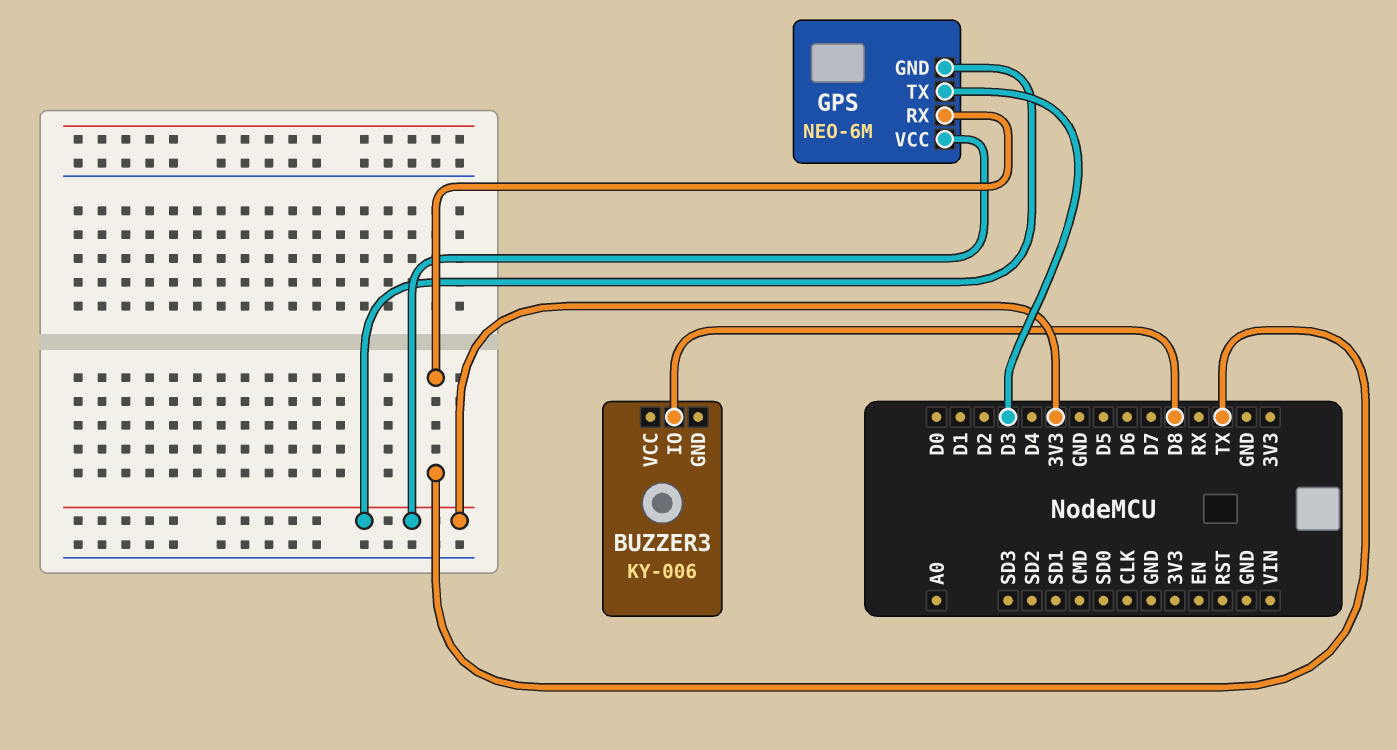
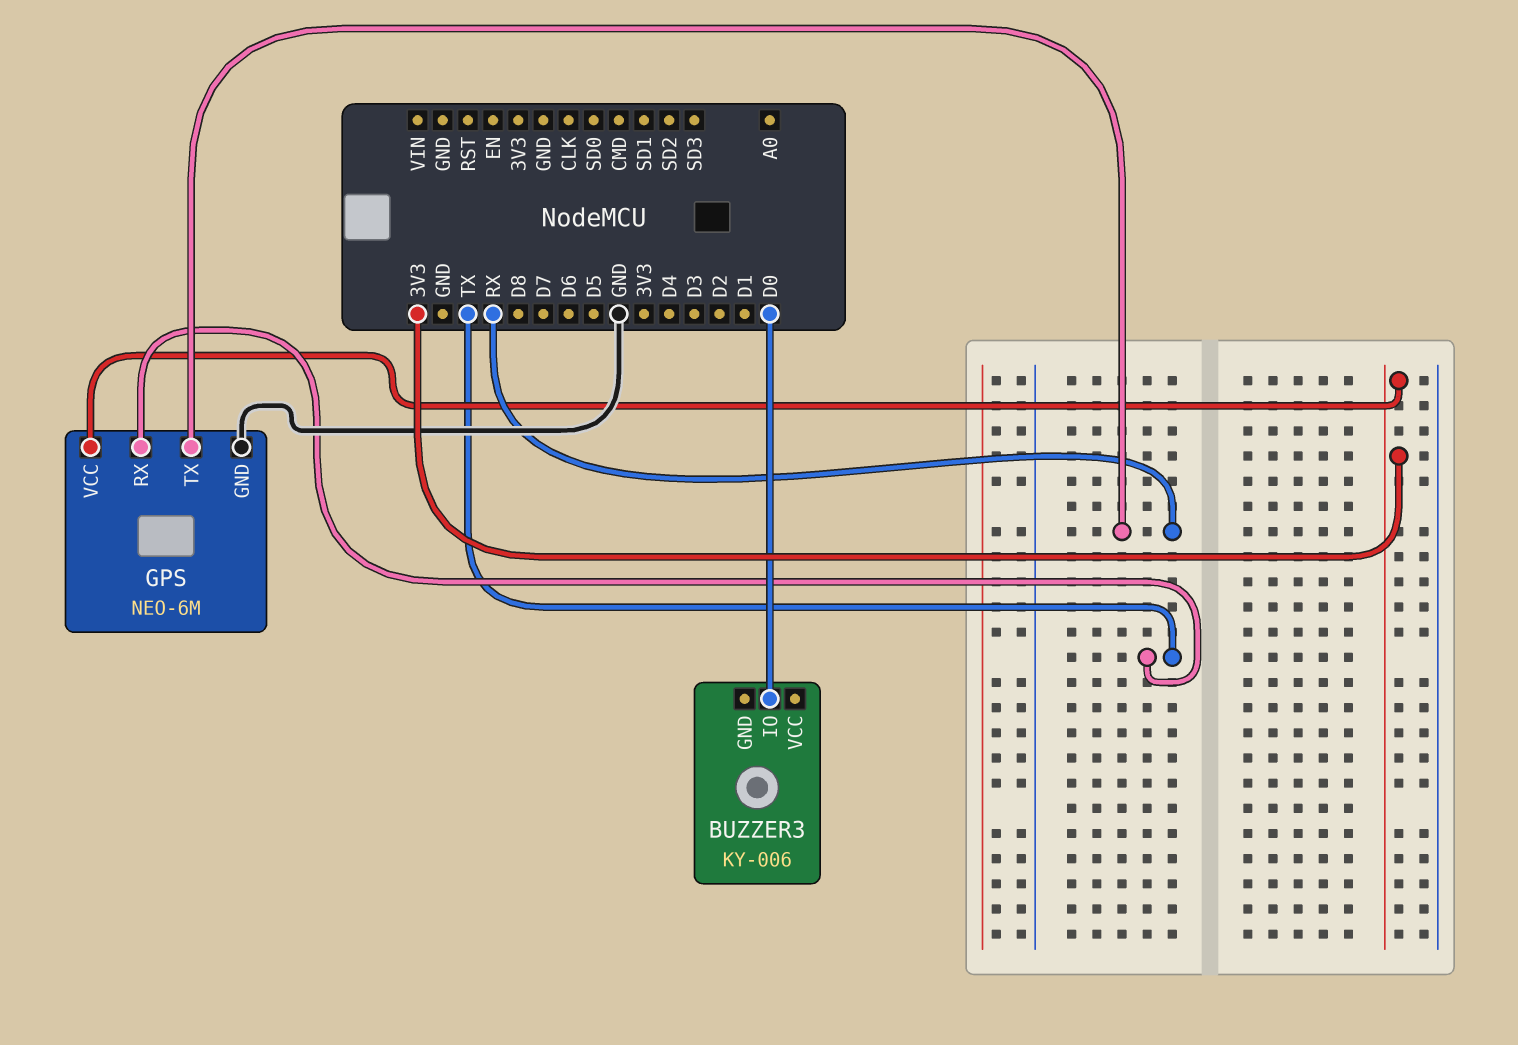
BUZZER3 pin IO: D8 -> D0
GPS pin GND: 3V3 -> GND
GPS pin TX: D3 -> RX

